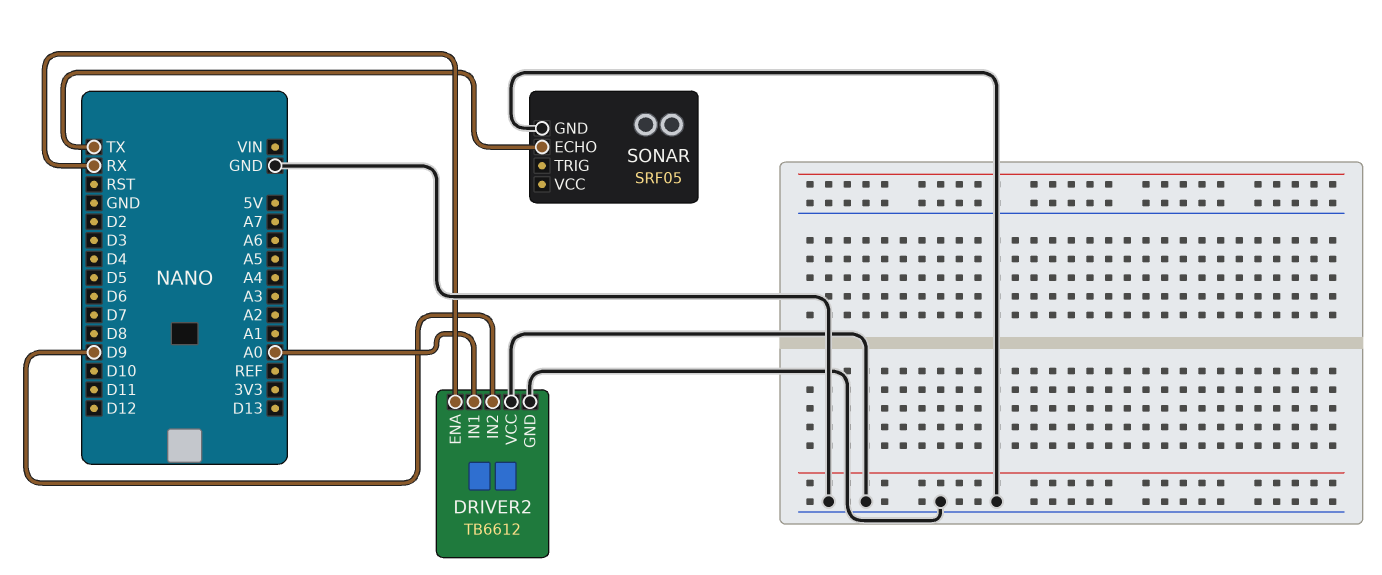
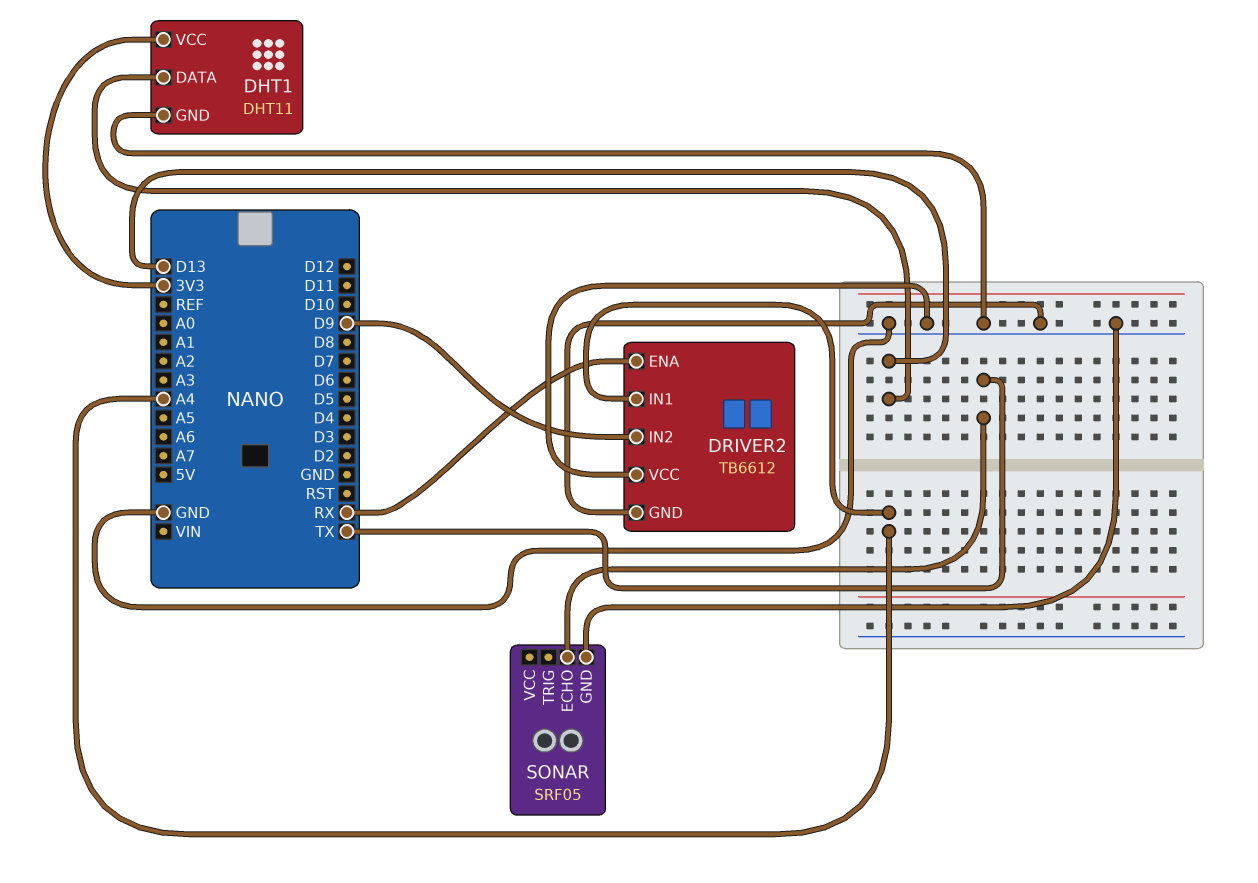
DHT1: none -> DHT11
DHT1 pin DATA: none -> D13
DHT1 pin GND: none -> GND
DHT1 pin VCC: none -> 3V3
DRIVER2 pin IN1: A0 -> A4

